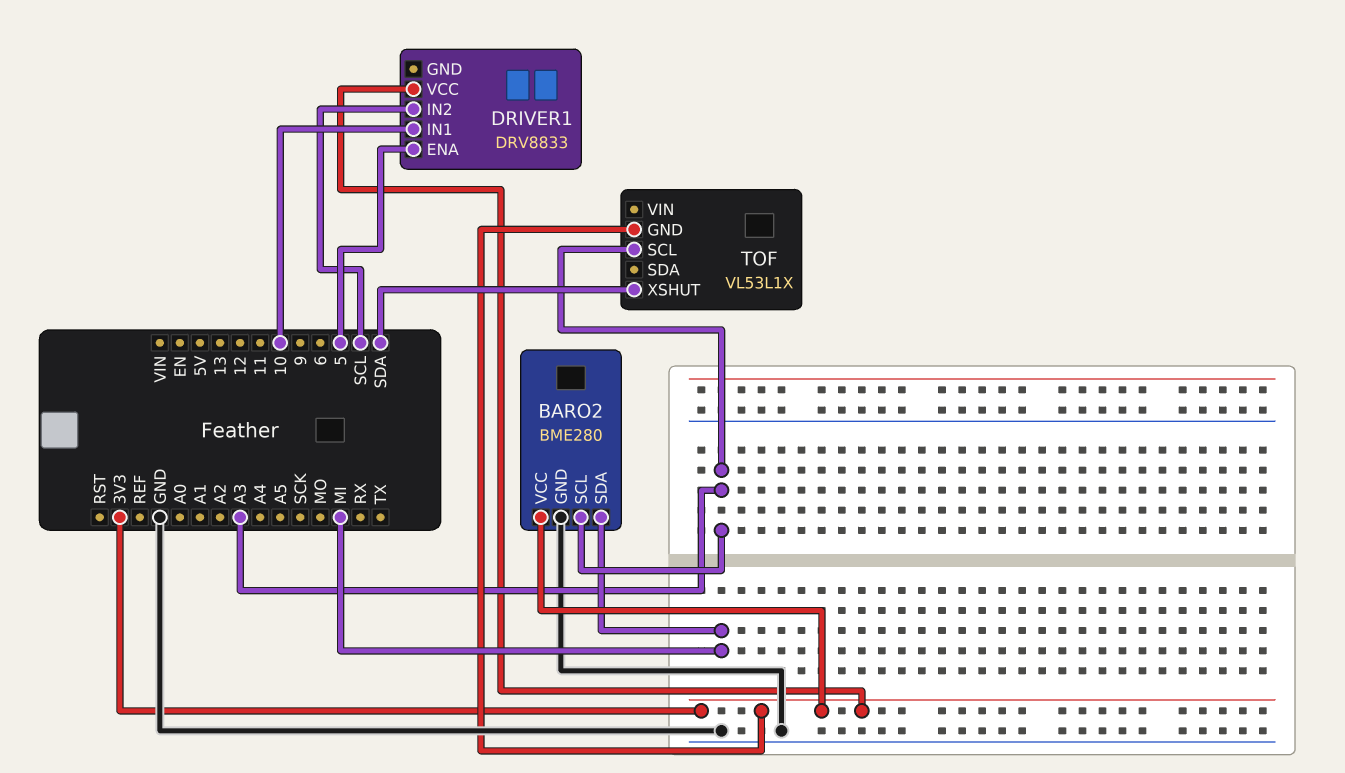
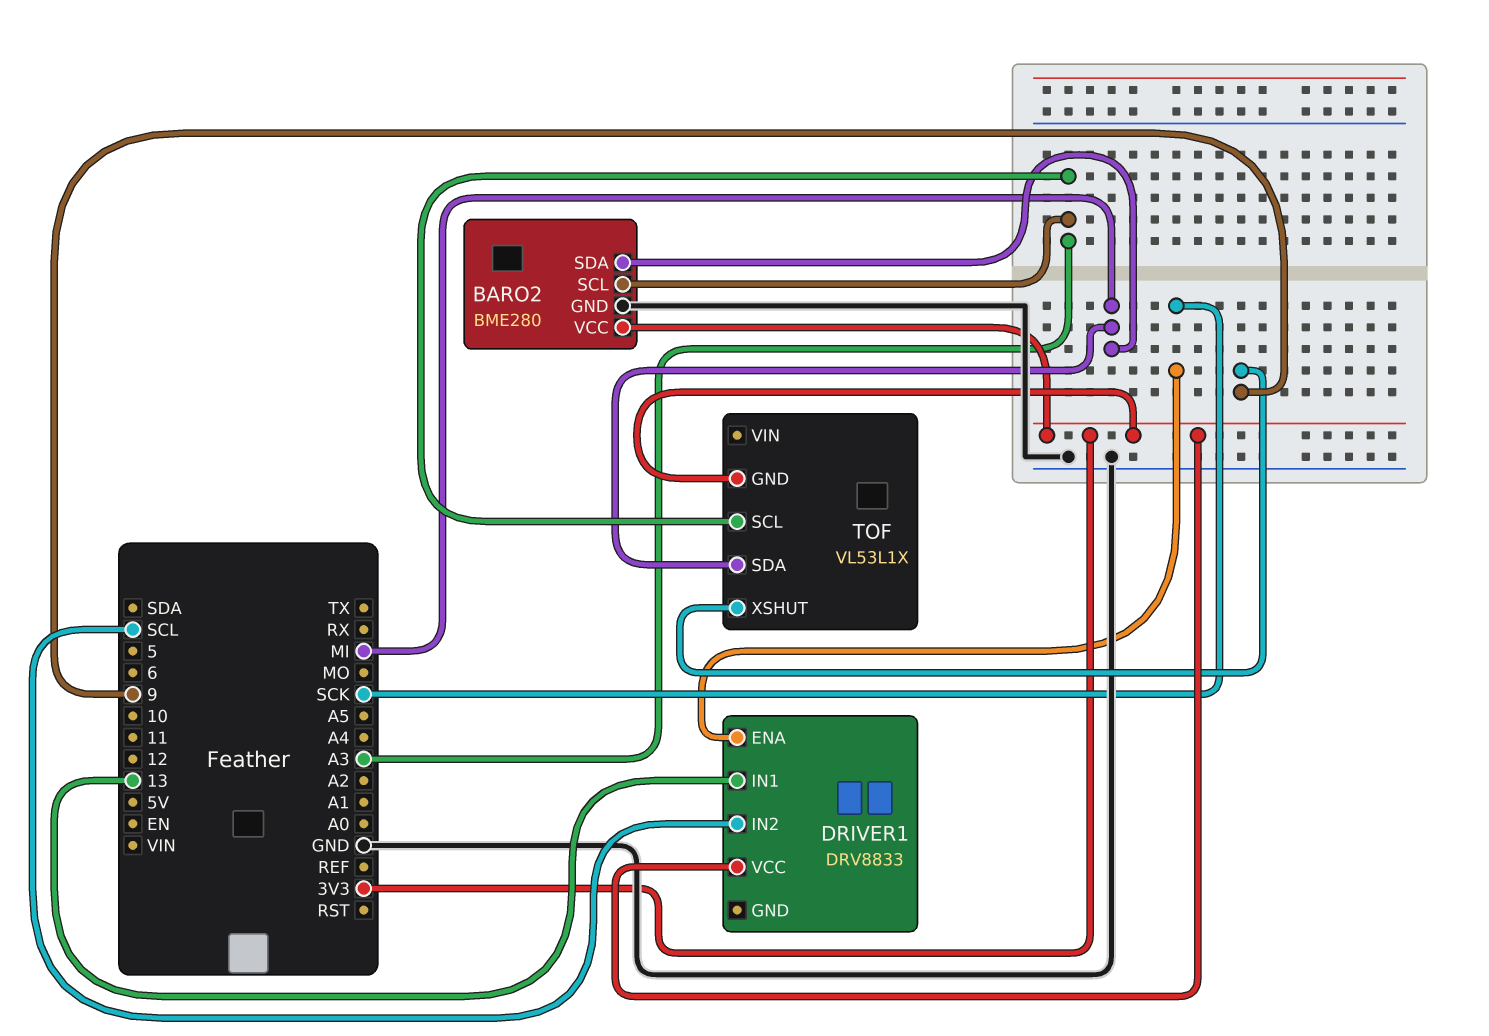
DRIVER1 pin ENA: 5 -> SCK
DRIVER1 pin IN1: 10 -> 13
TOF pin SDA: none -> MI
TOF pin XSHUT: SDA -> 9

